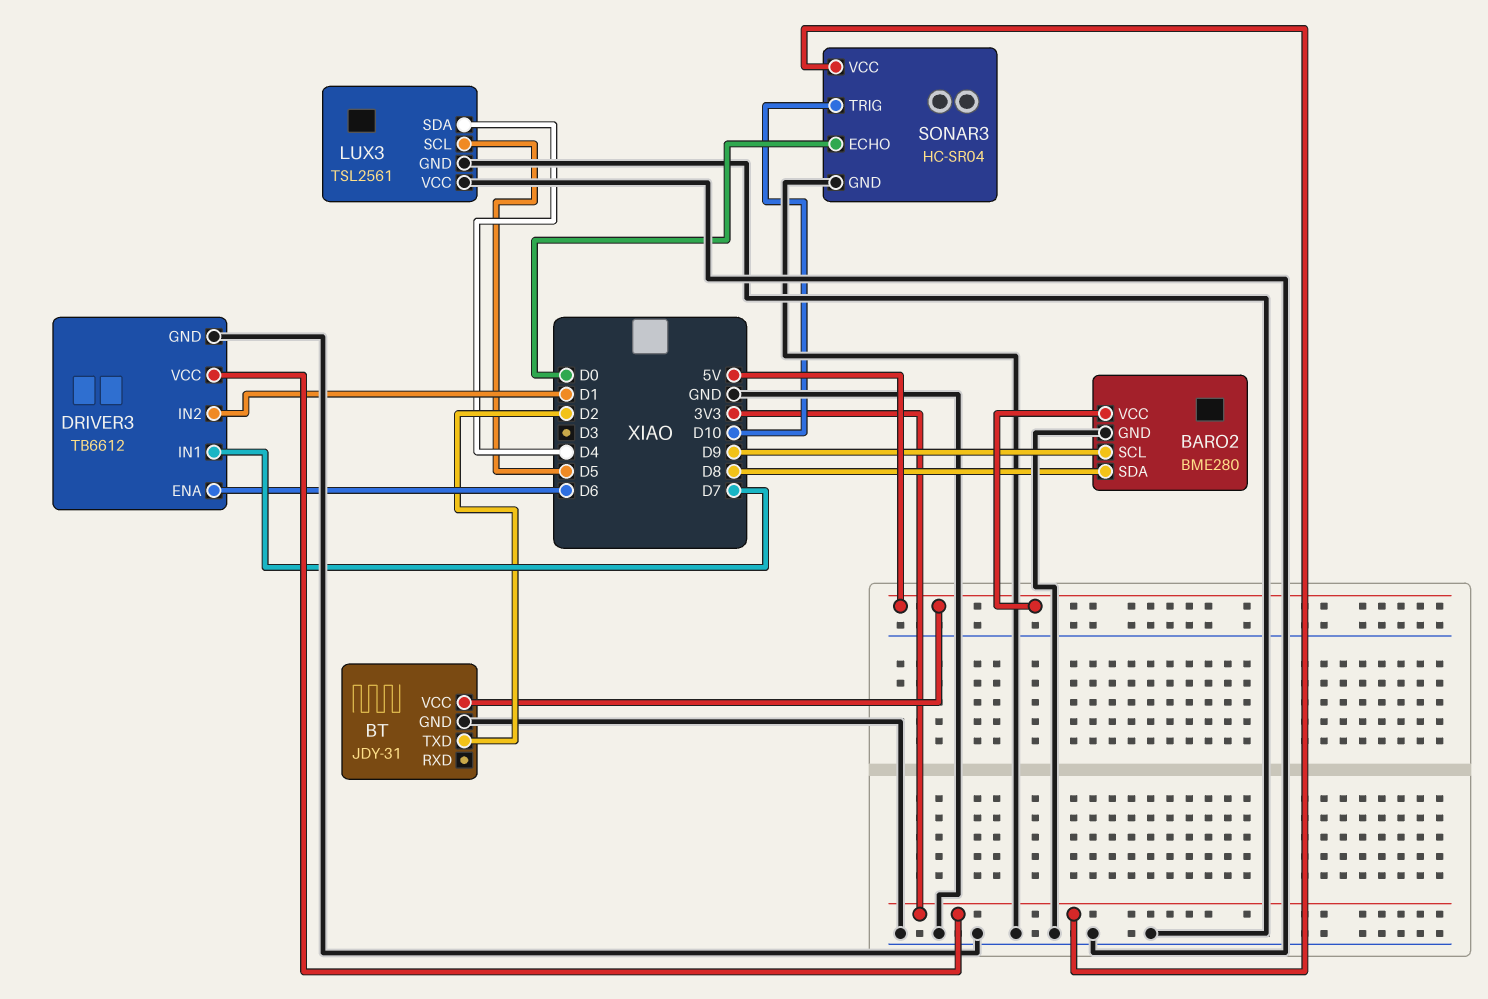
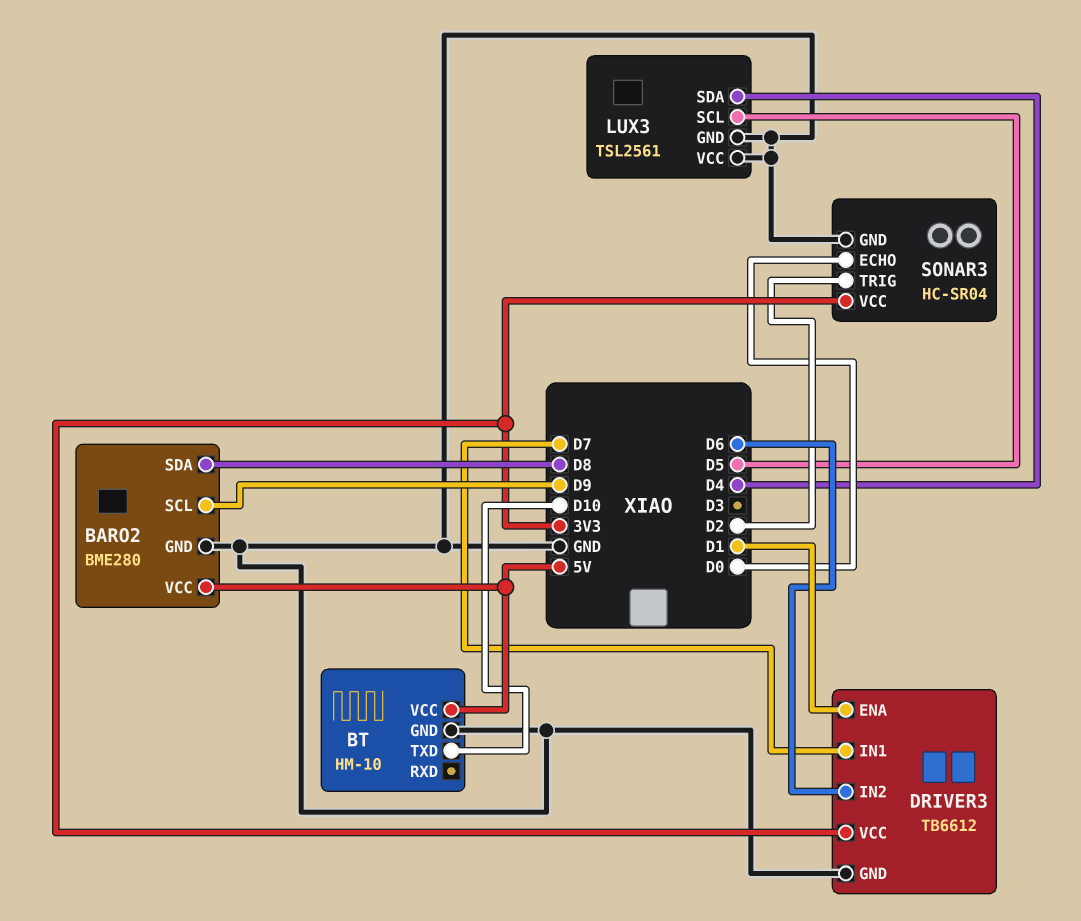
BT: JDY-31 -> HM-10
BT pin TXD: D2 -> D10
DRIVER3 pin ENA: D6 -> D1
DRIVER3 pin IN2: D1 -> D6
SONAR3 pin TRIG: D10 -> D2

